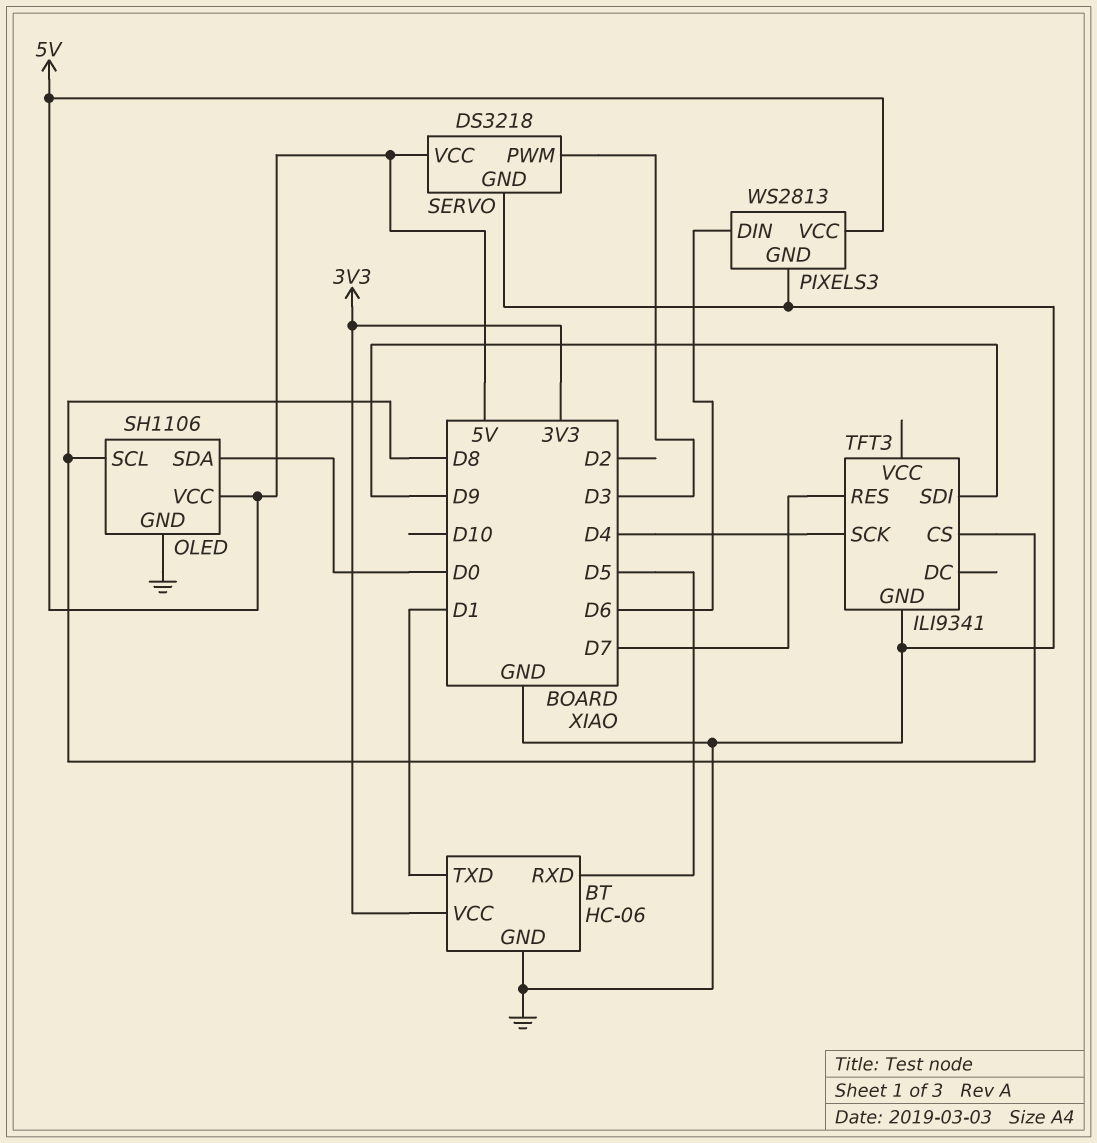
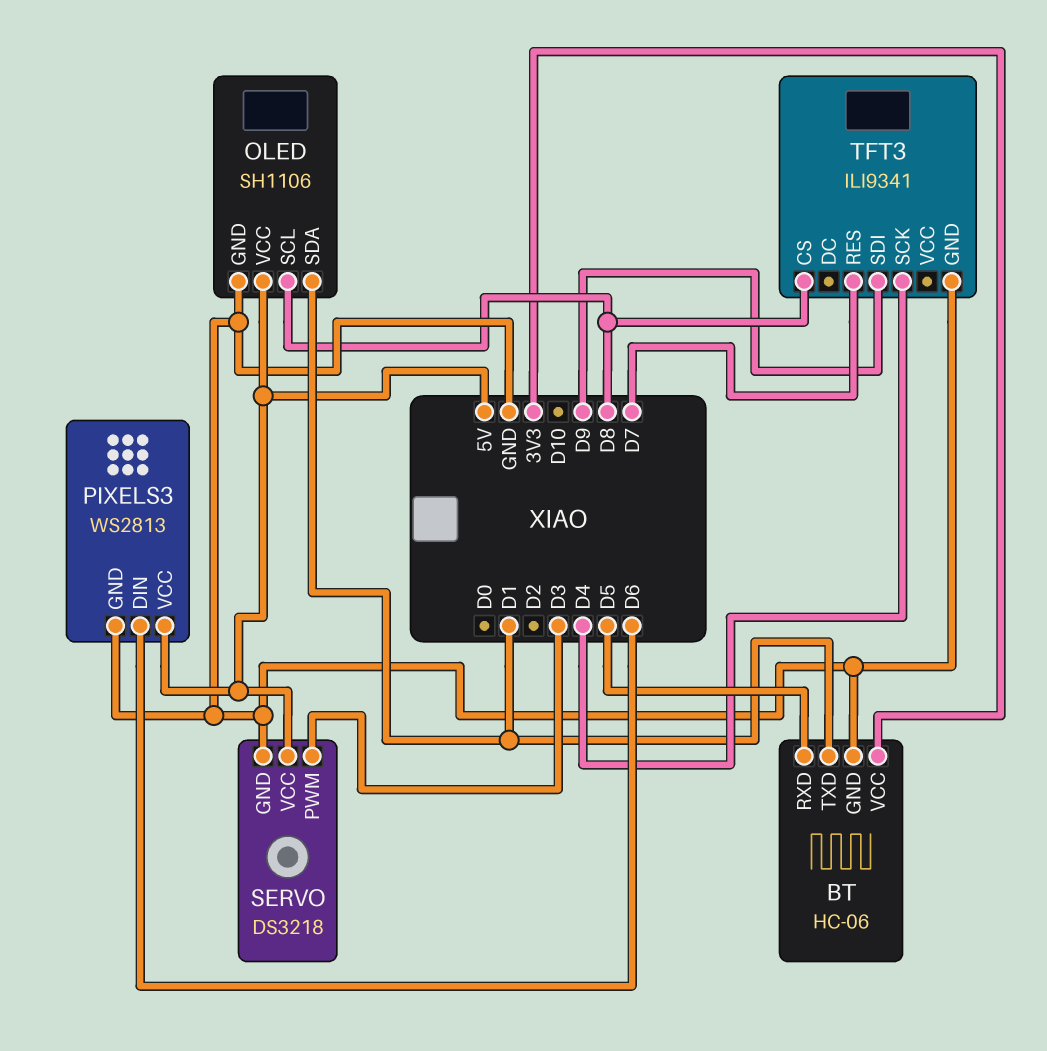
OLED pin SDA: D0 -> D1

